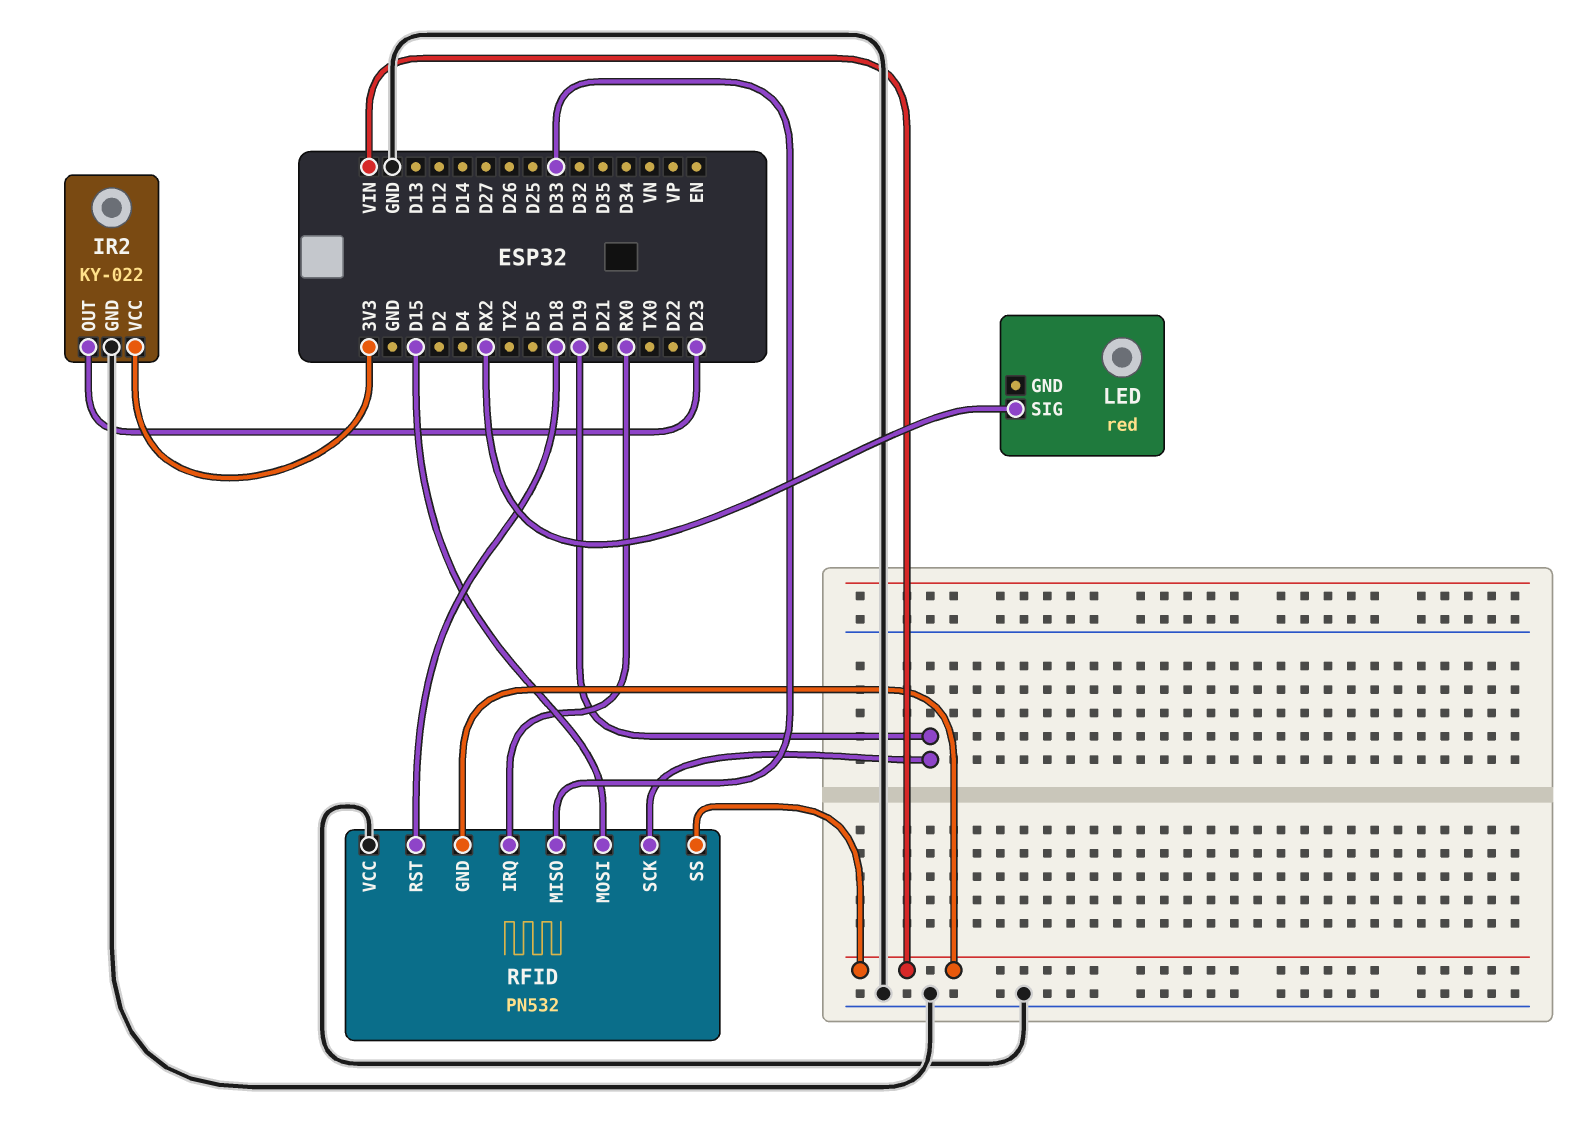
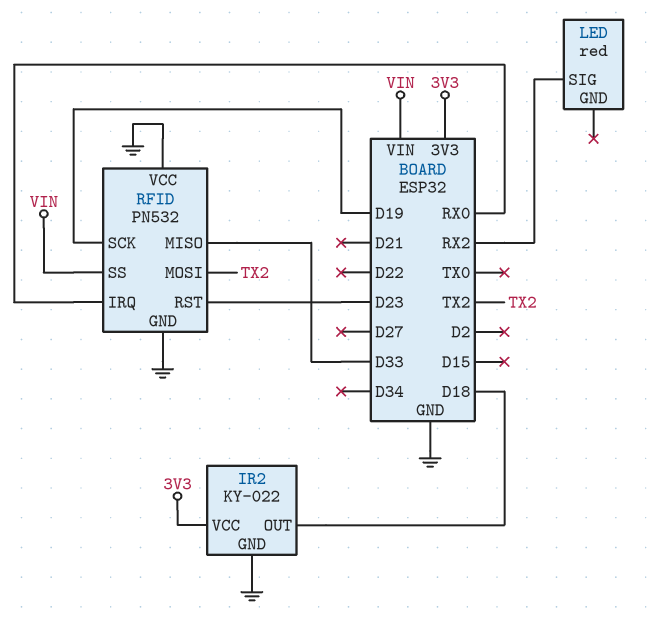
IR2 pin OUT: D23 -> D18
RFID pin GND: VIN -> GND
RFID pin MOSI: D15 -> TX2
RFID pin RST: D18 -> D23

